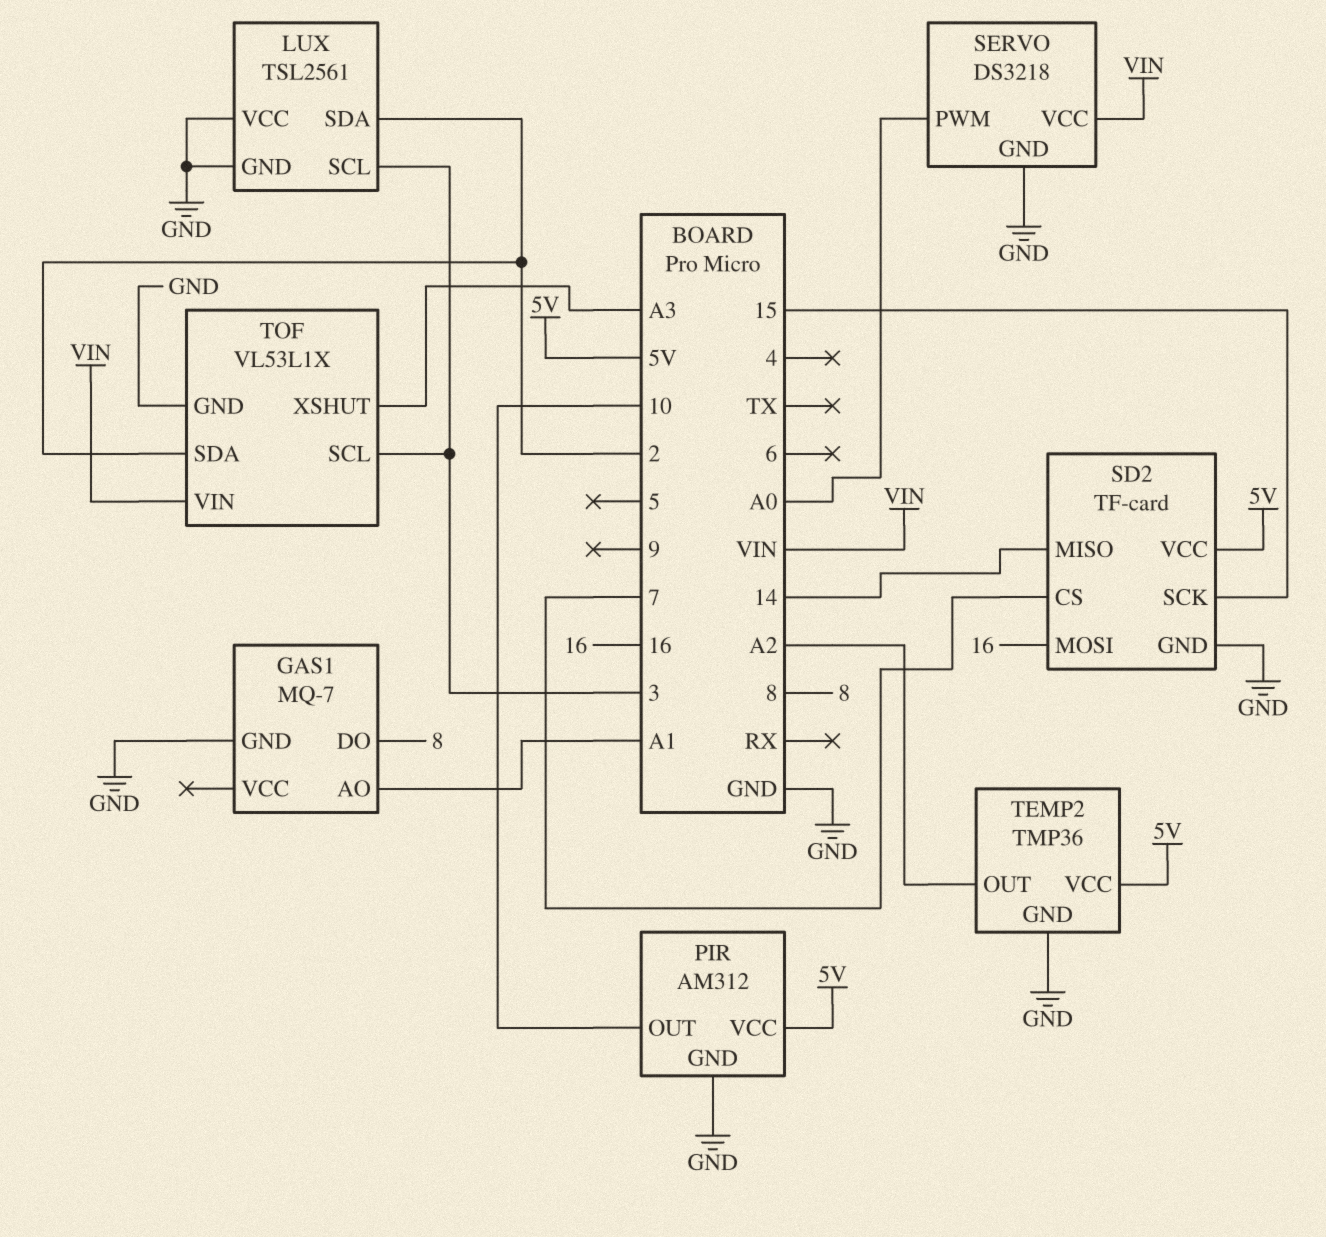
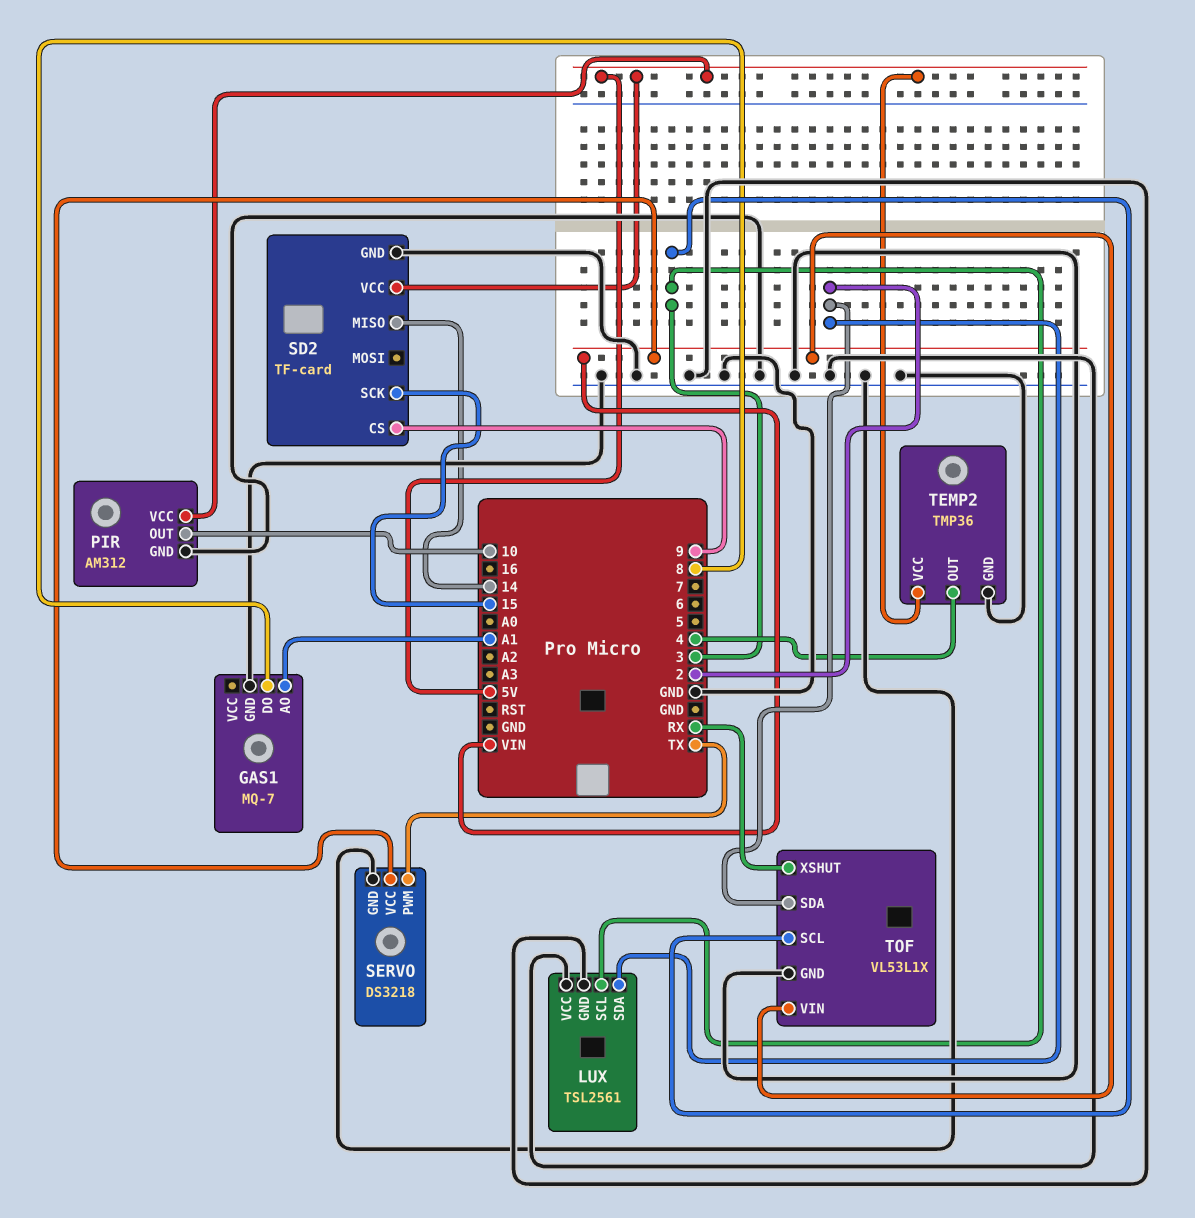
SD2 pin CS: 7 -> 9
SD2 pin MOSI: 16 -> none
SERVO pin PWM: A0 -> TX
TEMP2 pin OUT: A2 -> 4
TOF pin XSHUT: A3 -> RX

